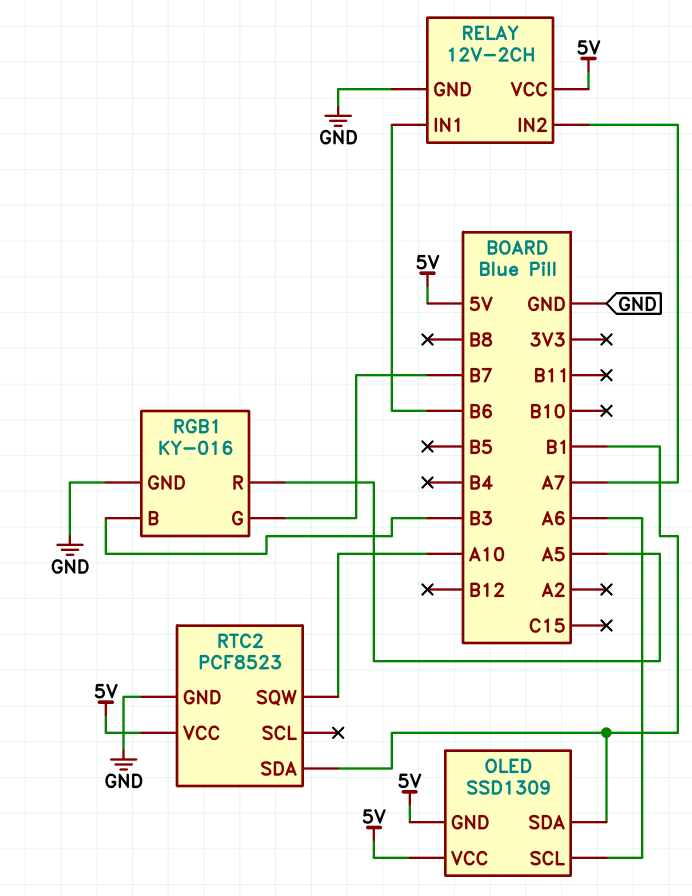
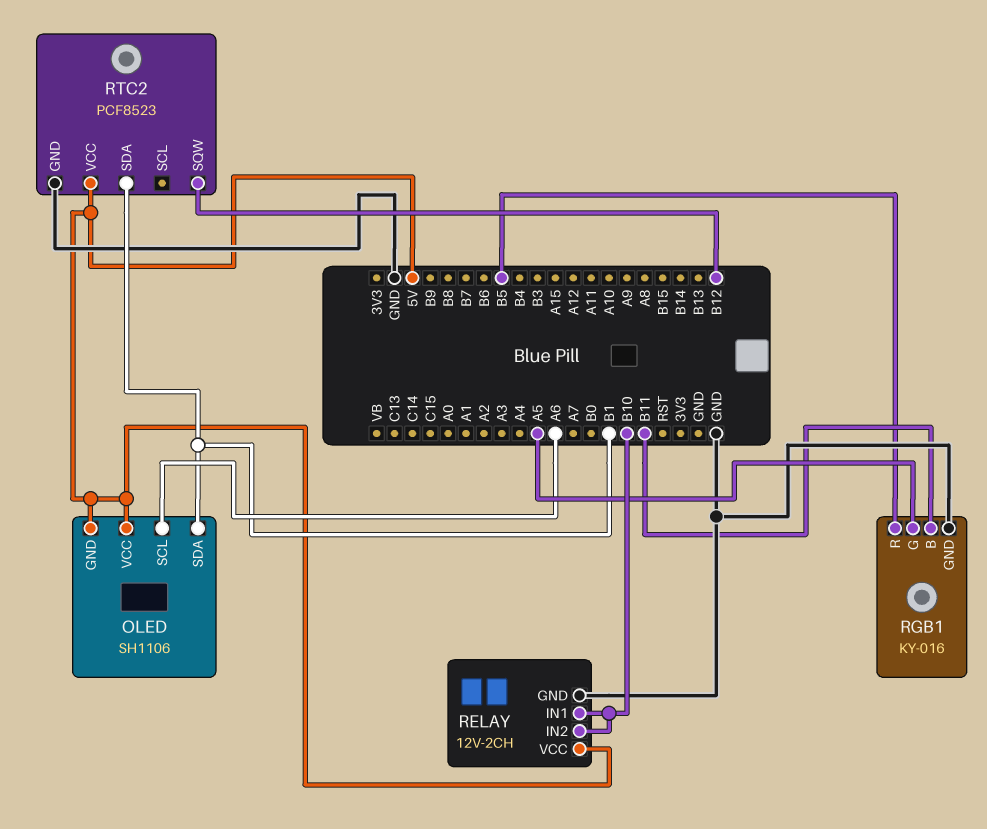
OLED: SSD1309 -> SH1106
RELAY pin IN1: B6 -> B10
RELAY pin IN2: A7 -> B10
RGB1 pin B: B3 -> B11
RGB1 pin G: B7 -> A5
RGB1 pin R: A5 -> B5
RTC2 pin SQW: A10 -> B12

